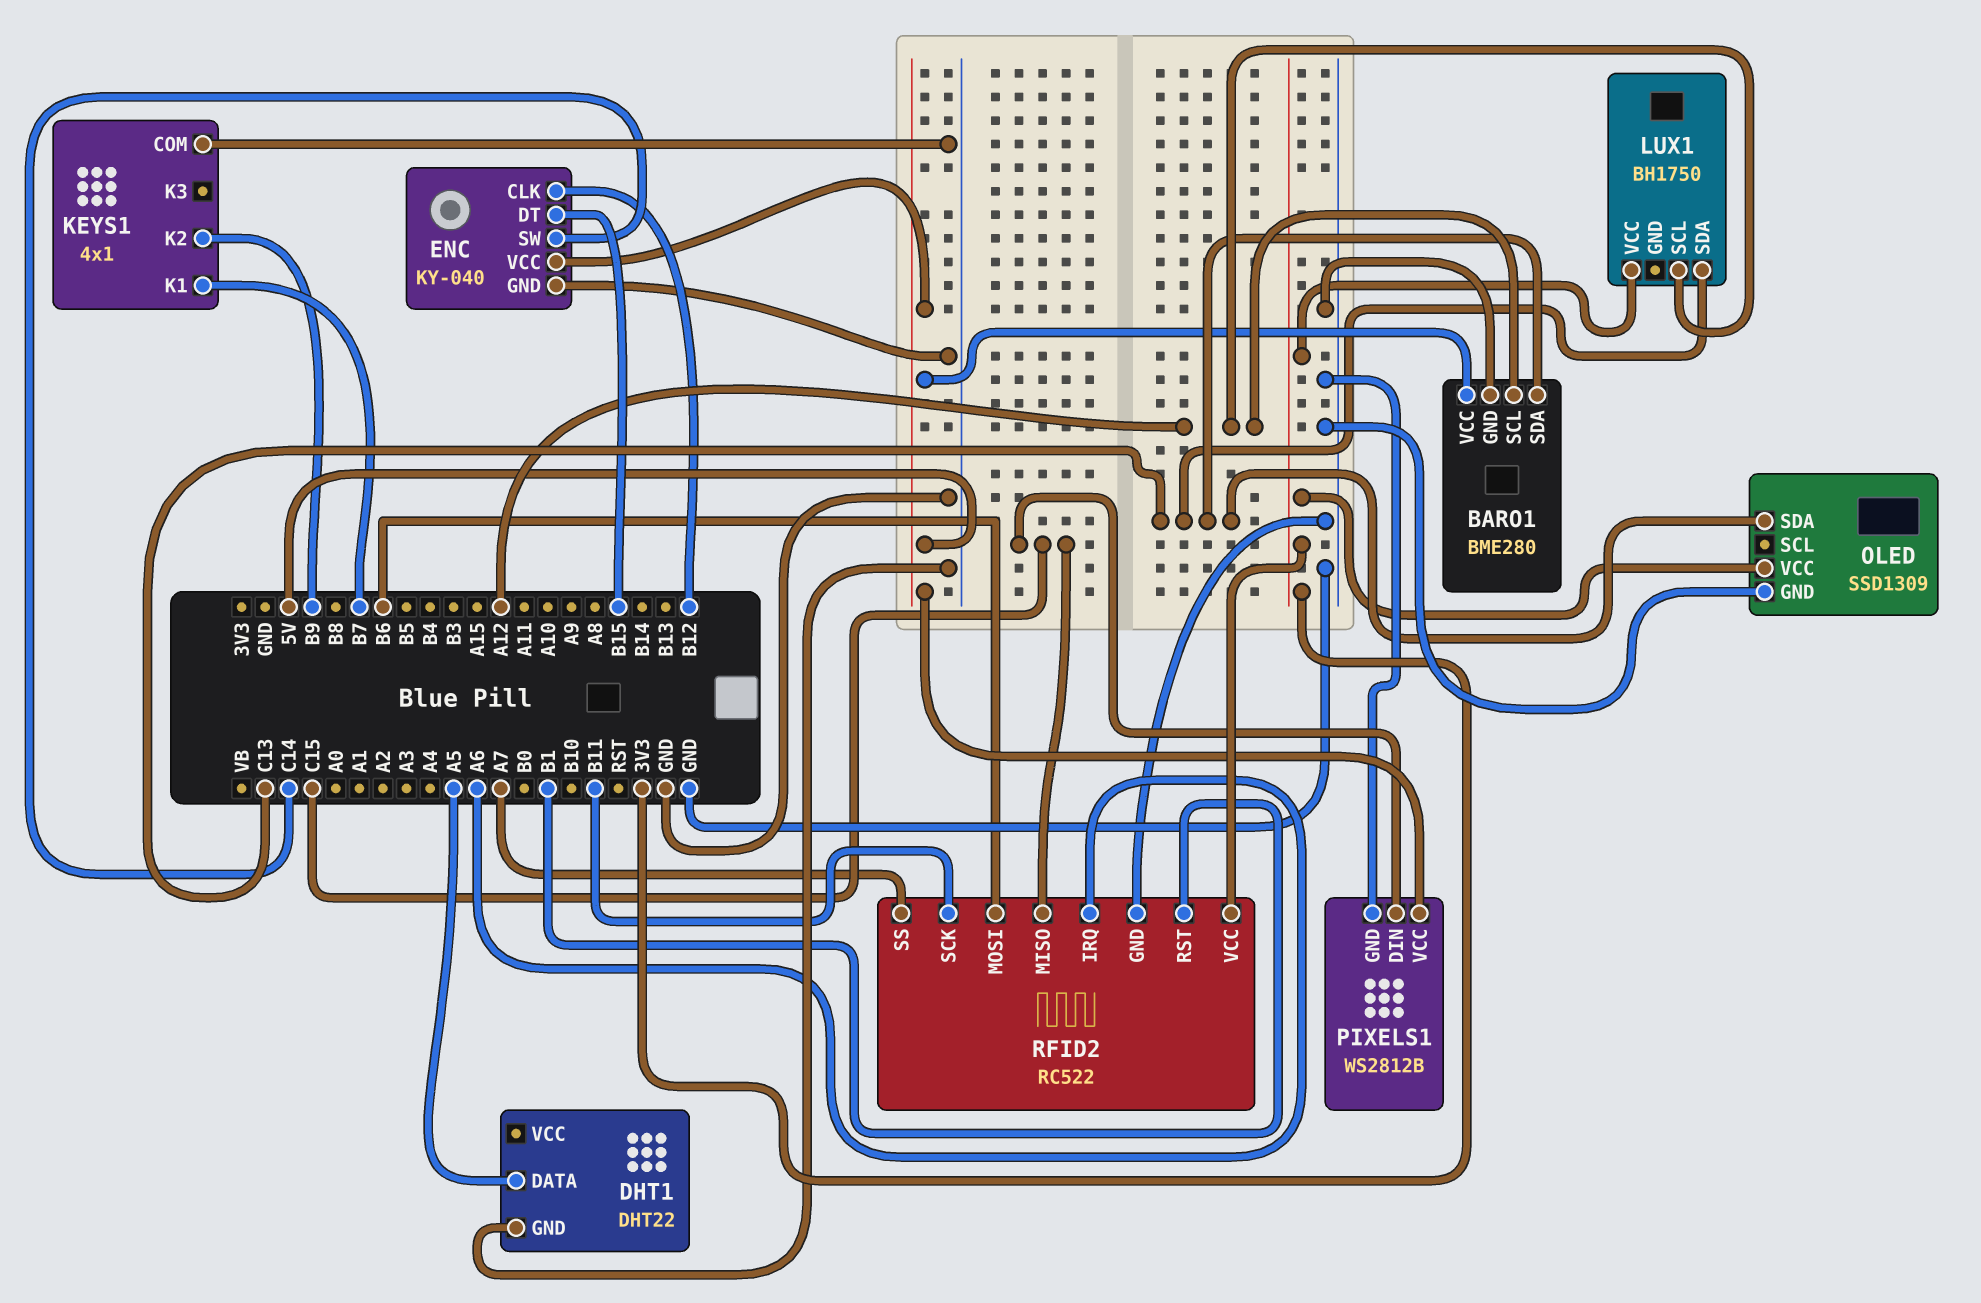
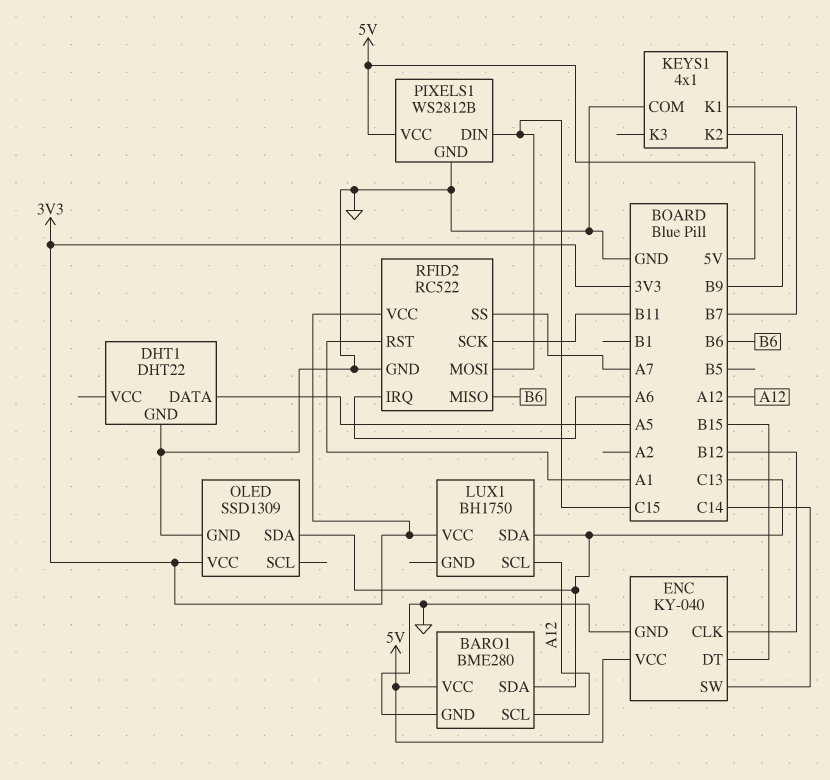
RFID2 pin MISO: C15 -> B6
RFID2 pin MOSI: B6 -> C15
RFID2 pin RST: B1 -> A1

